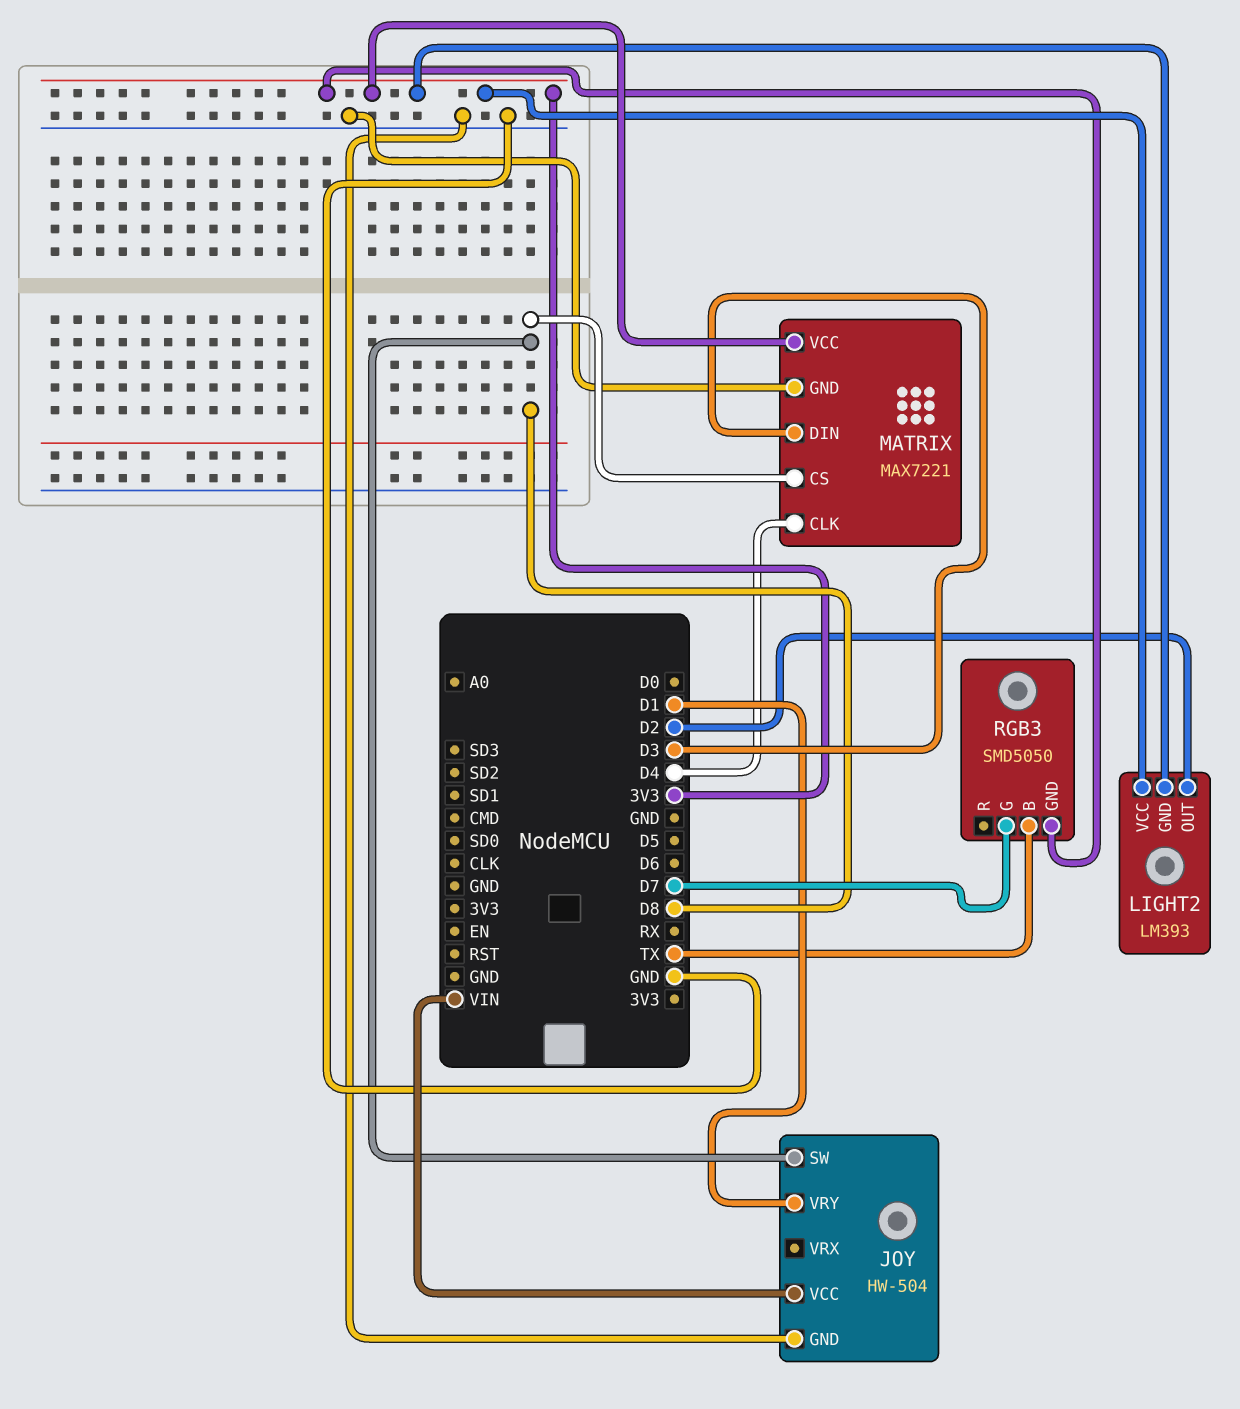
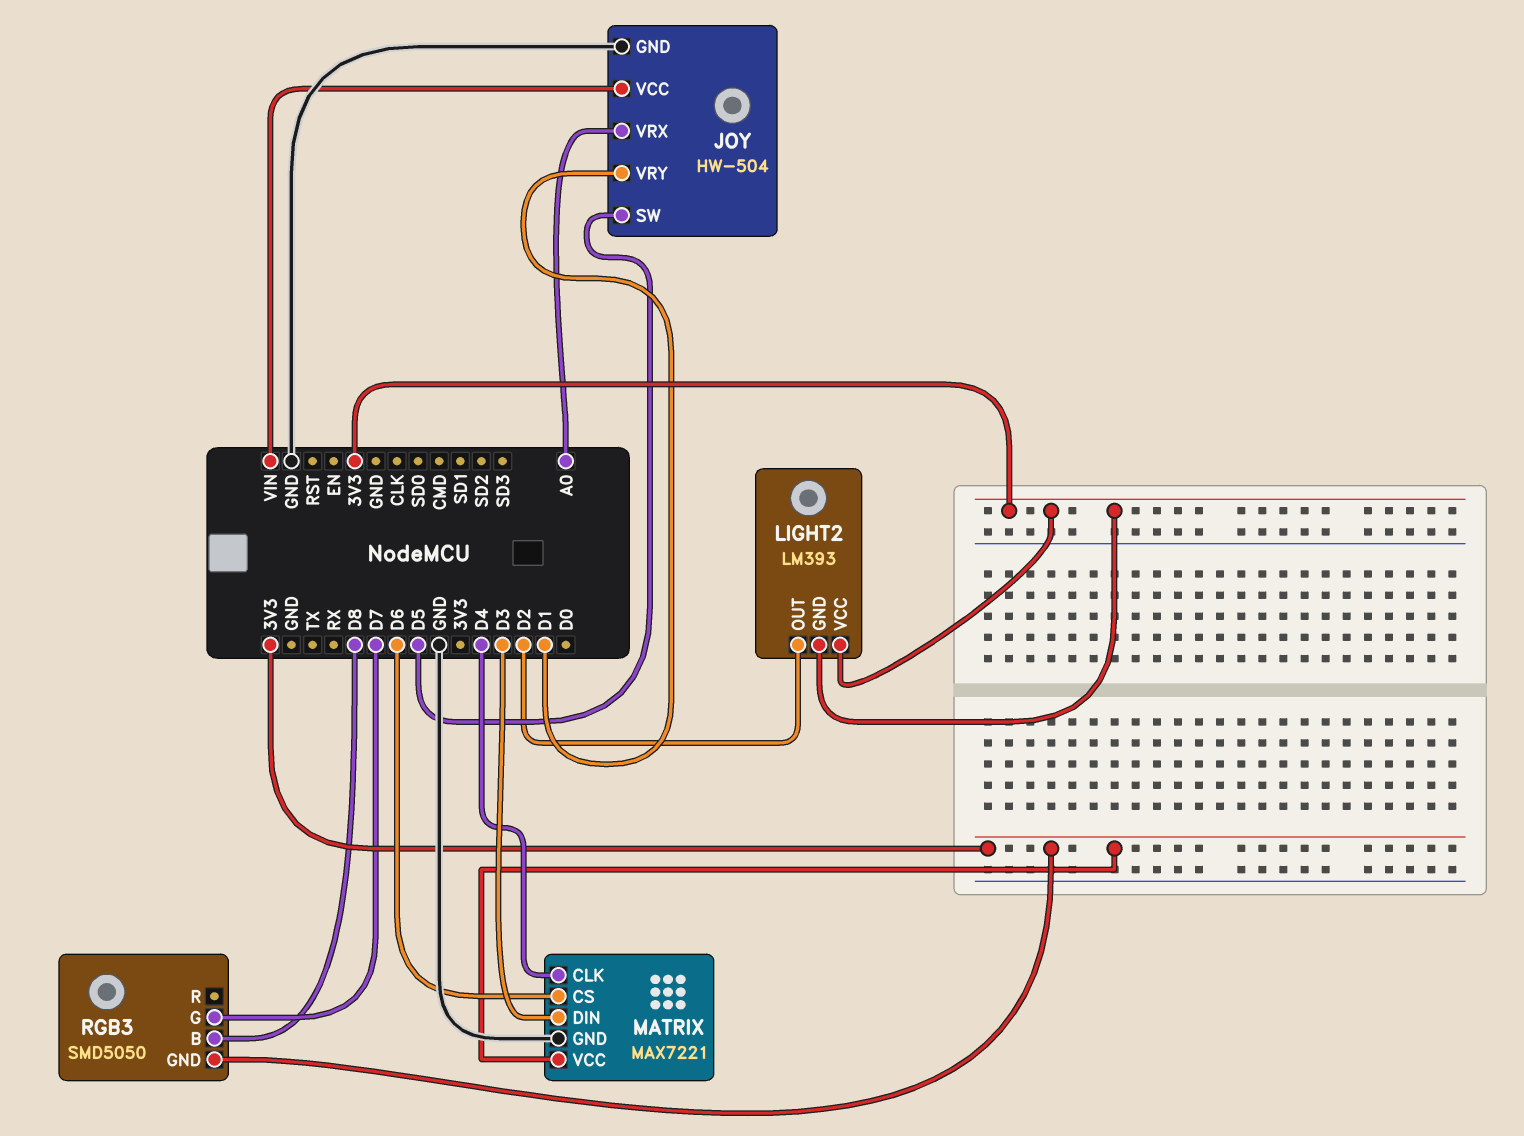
JOY pin SW: D8 -> D5
JOY pin VRX: none -> A0
MATRIX pin CS: D8 -> D6
RGB3 pin B: TX -> D8

